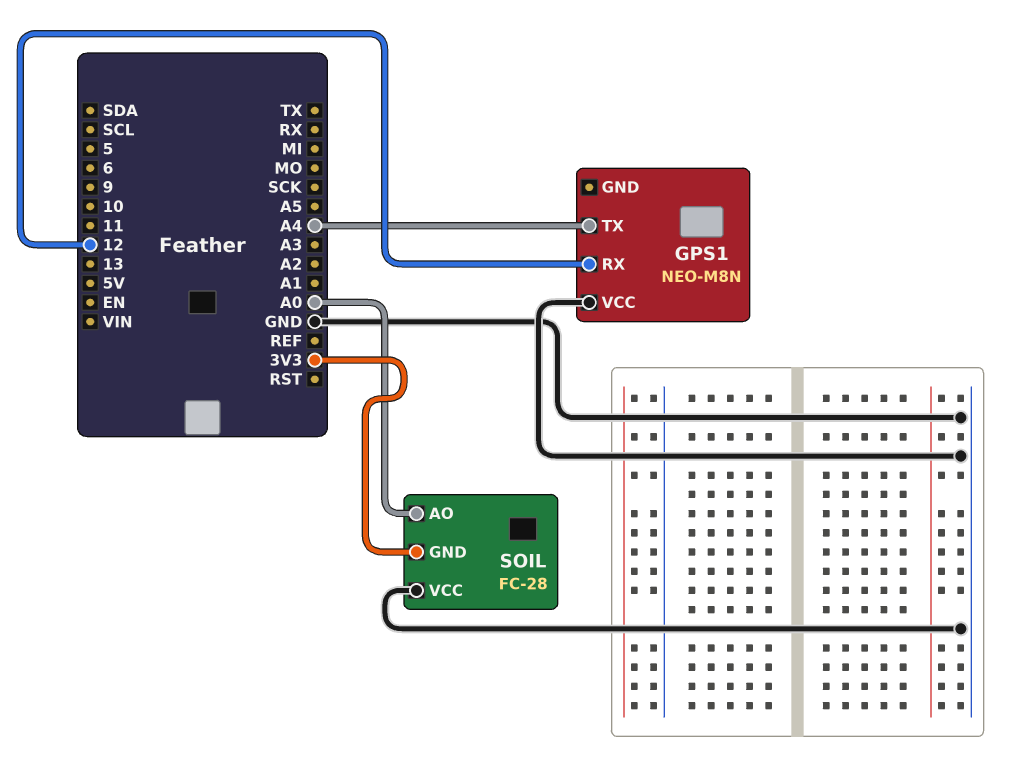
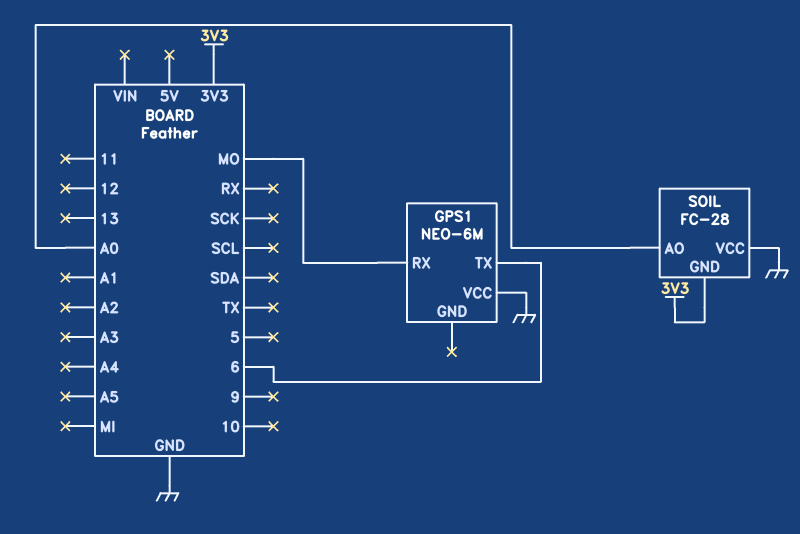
GPS1: NEO-M8N -> NEO-6M
GPS1 pin RX: 12 -> MO
GPS1 pin TX: A4 -> 6

